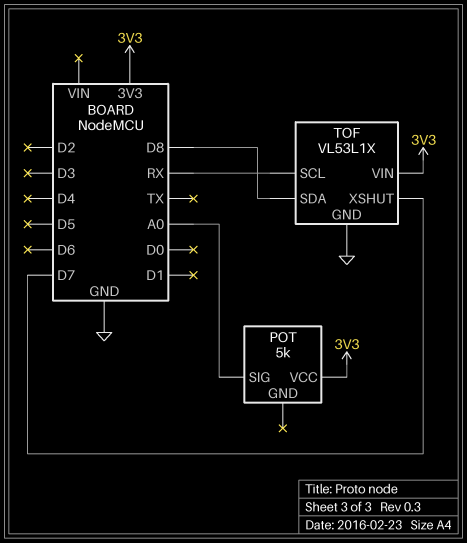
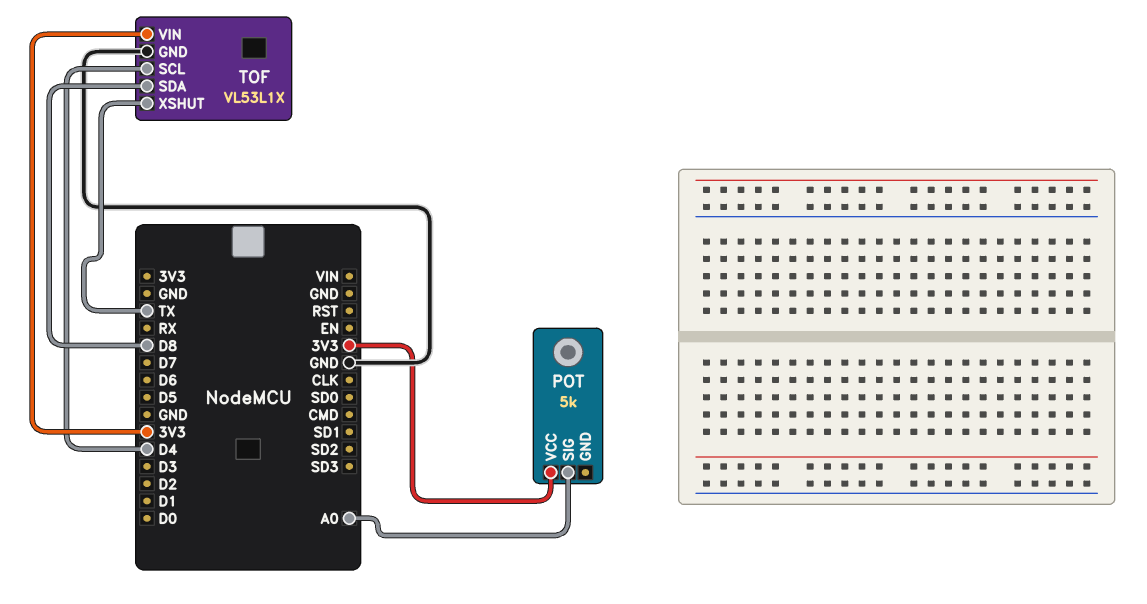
TOF pin SCL: RX -> D4
TOF pin XSHUT: D7 -> TX

